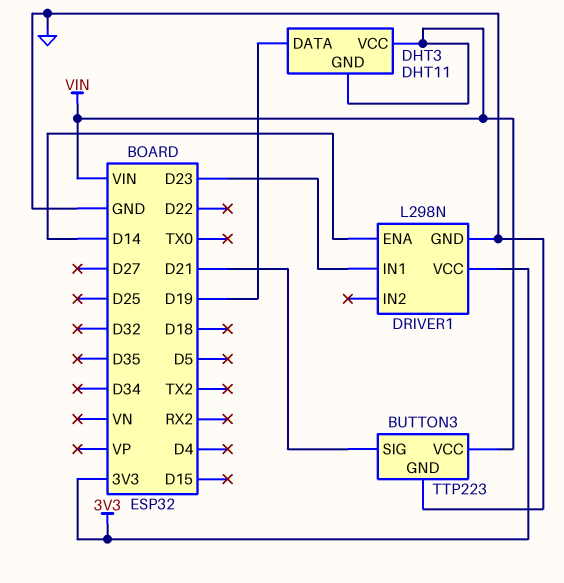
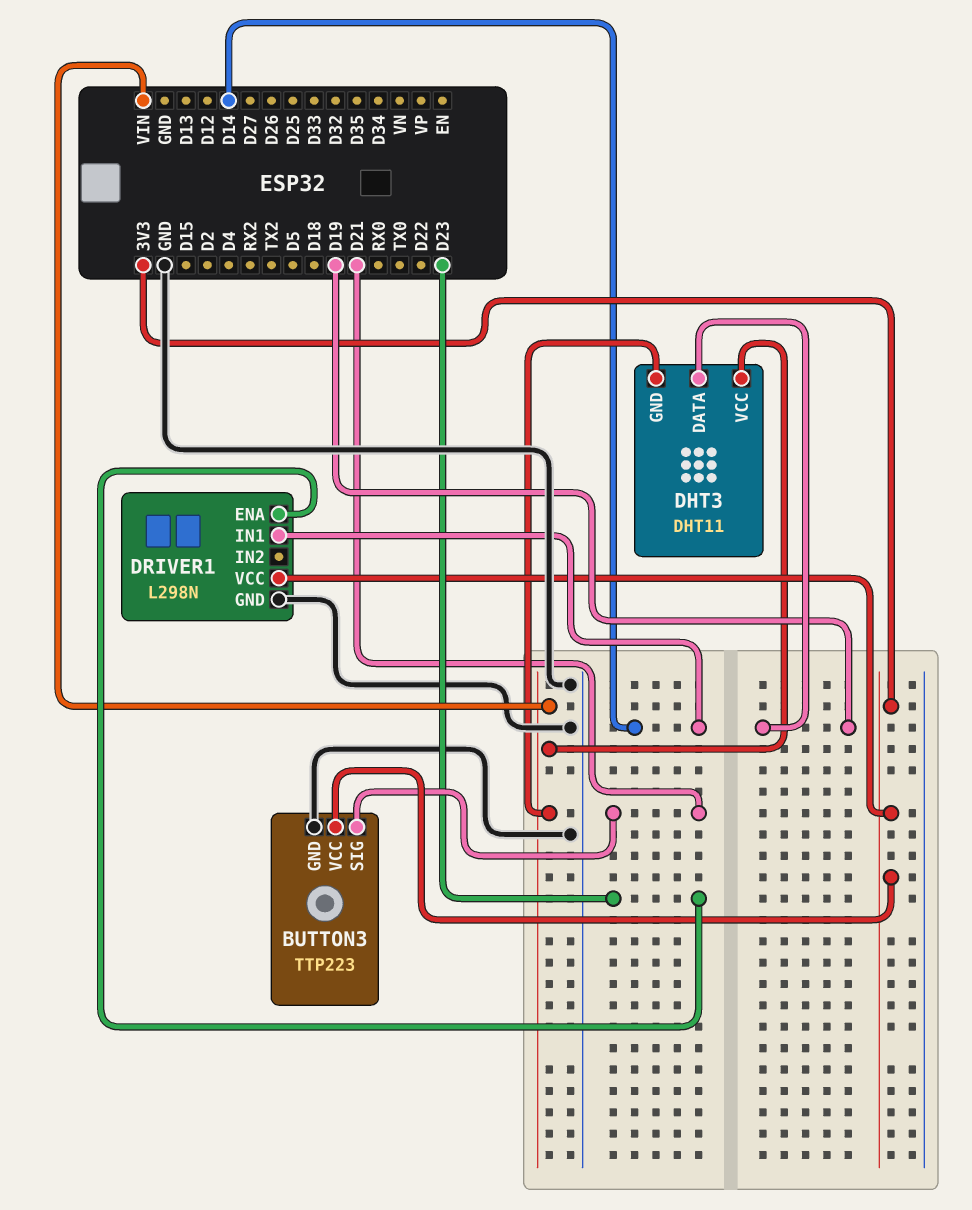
BUTTON3 pin VCC: VIN -> 3V3
DRIVER1 pin ENA: D14 -> D23
DRIVER1 pin IN1: D23 -> D14

